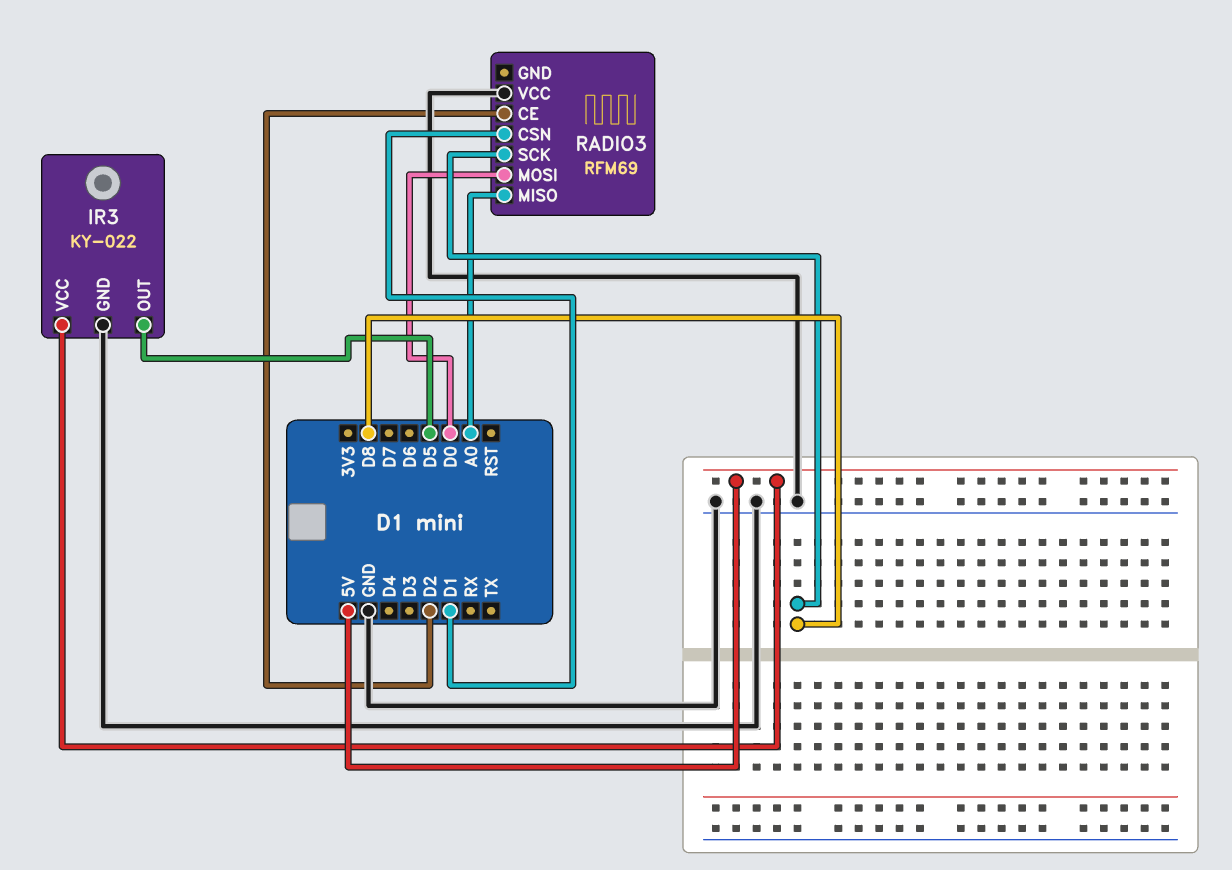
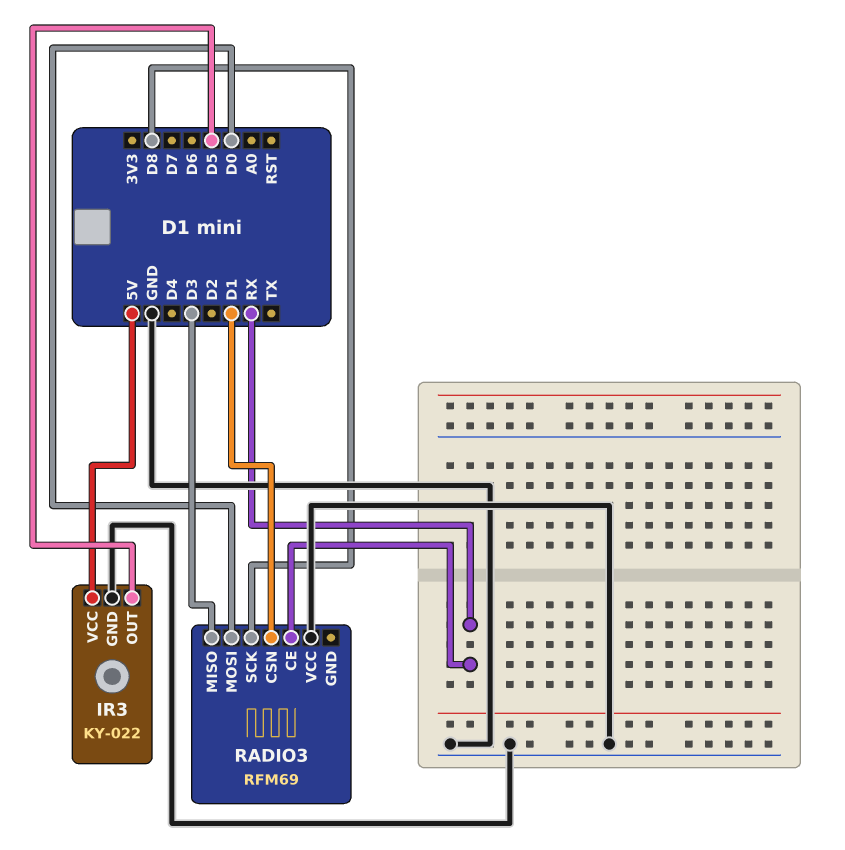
RADIO3 pin CE: D2 -> RX
RADIO3 pin MISO: A0 -> D3

